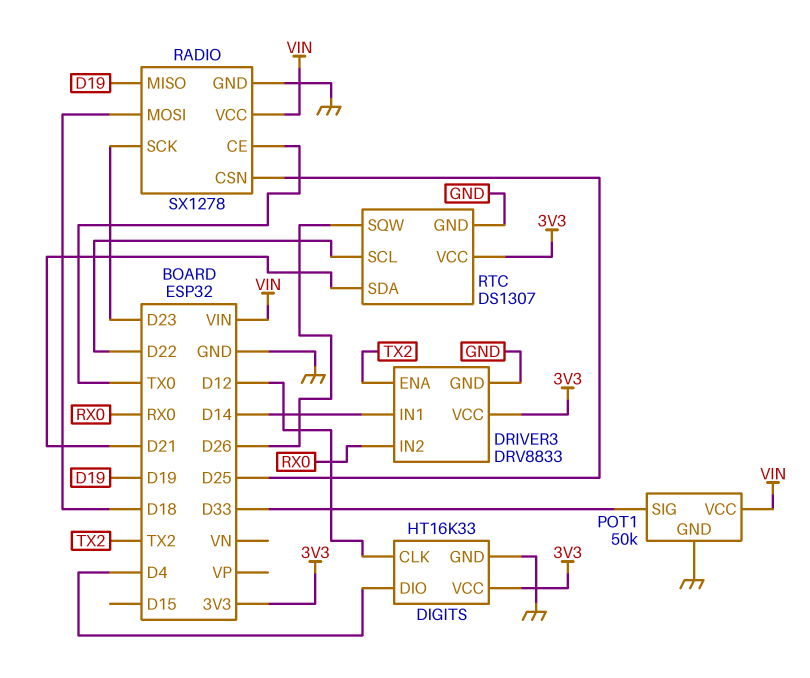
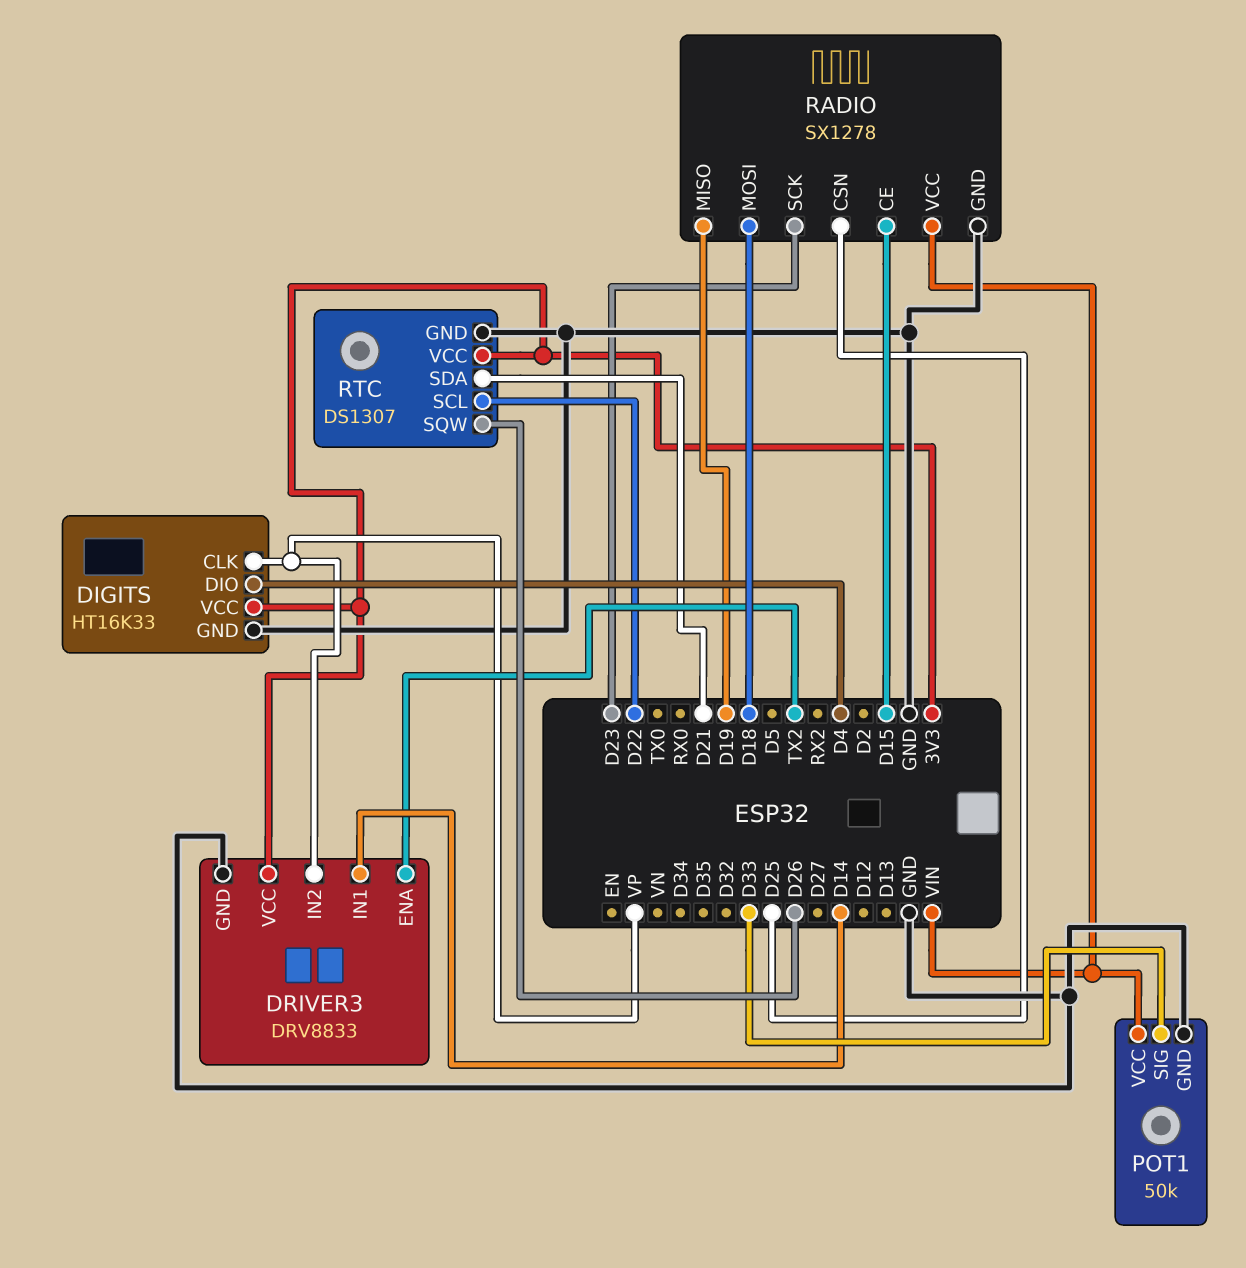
DIGITS pin CLK: D12 -> VP
DRIVER3 pin IN2: RX0 -> VP
RADIO pin CE: TX0 -> D15

